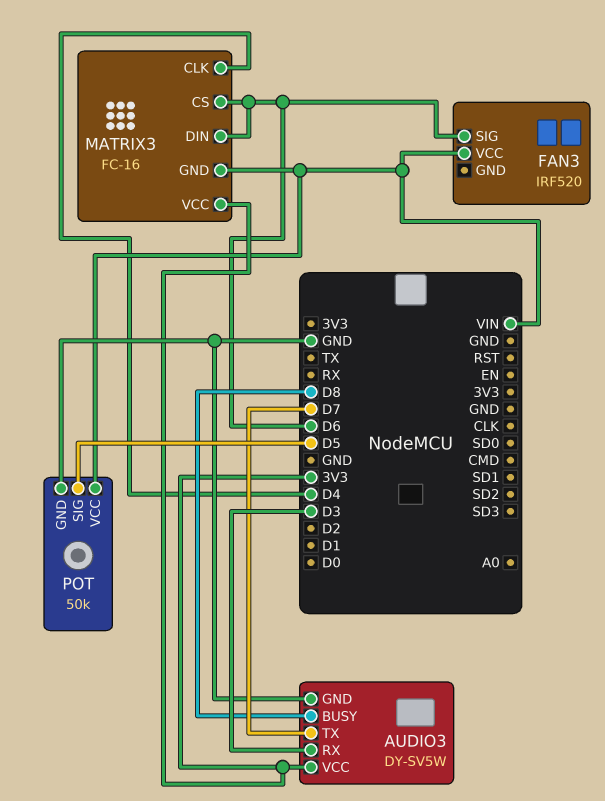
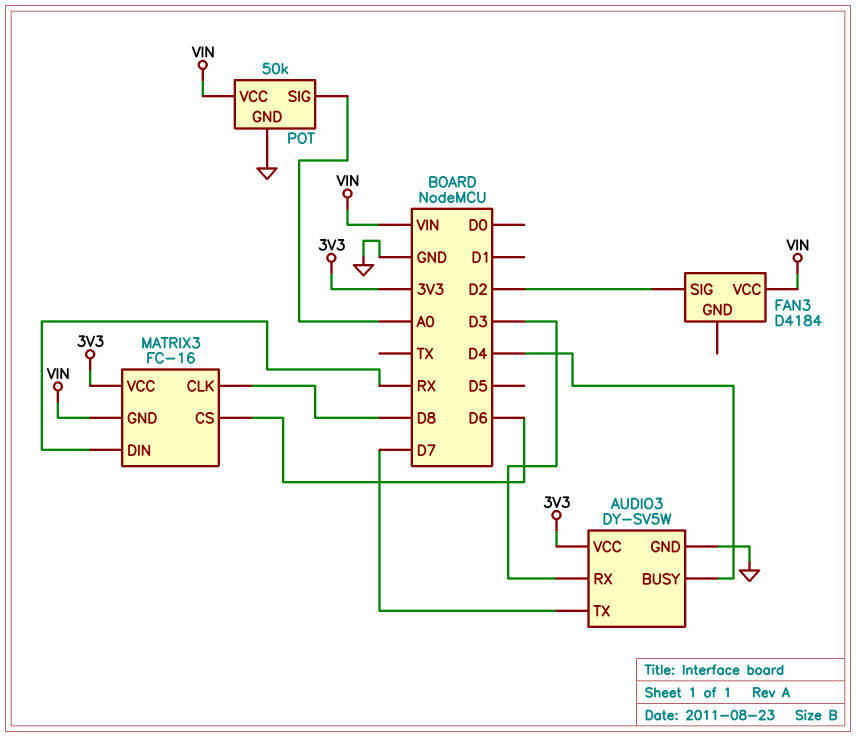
AUDIO3 pin BUSY: D8 -> D4
FAN3: IRF520 -> D4184
FAN3 pin SIG: D6 -> D2
MATRIX3 pin CLK: D4 -> D8
MATRIX3 pin DIN: D6 -> RX
POT pin SIG: D5 -> A0

